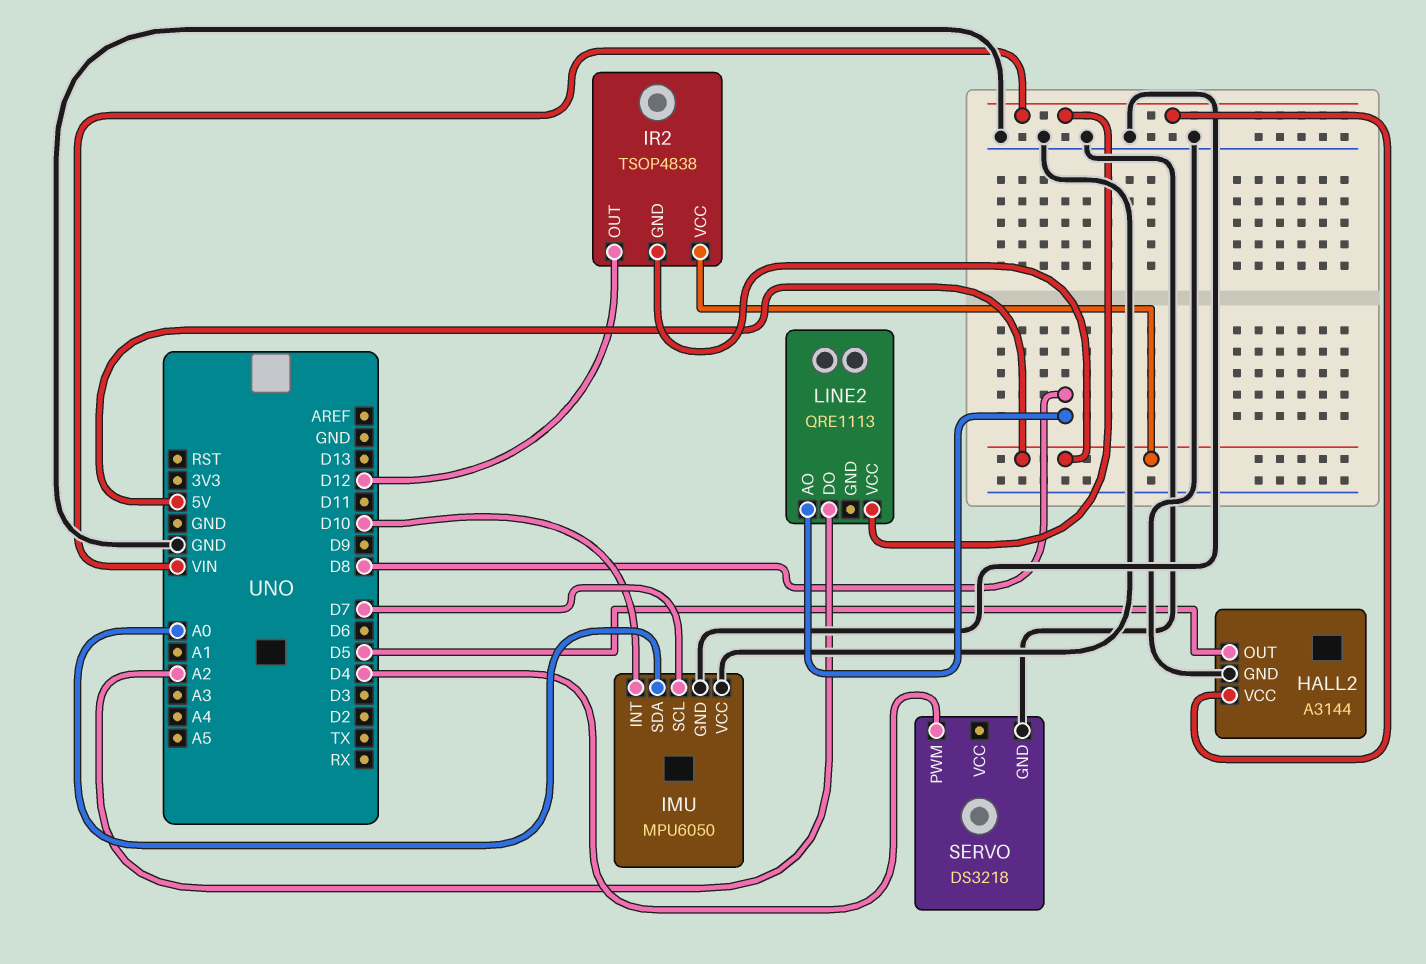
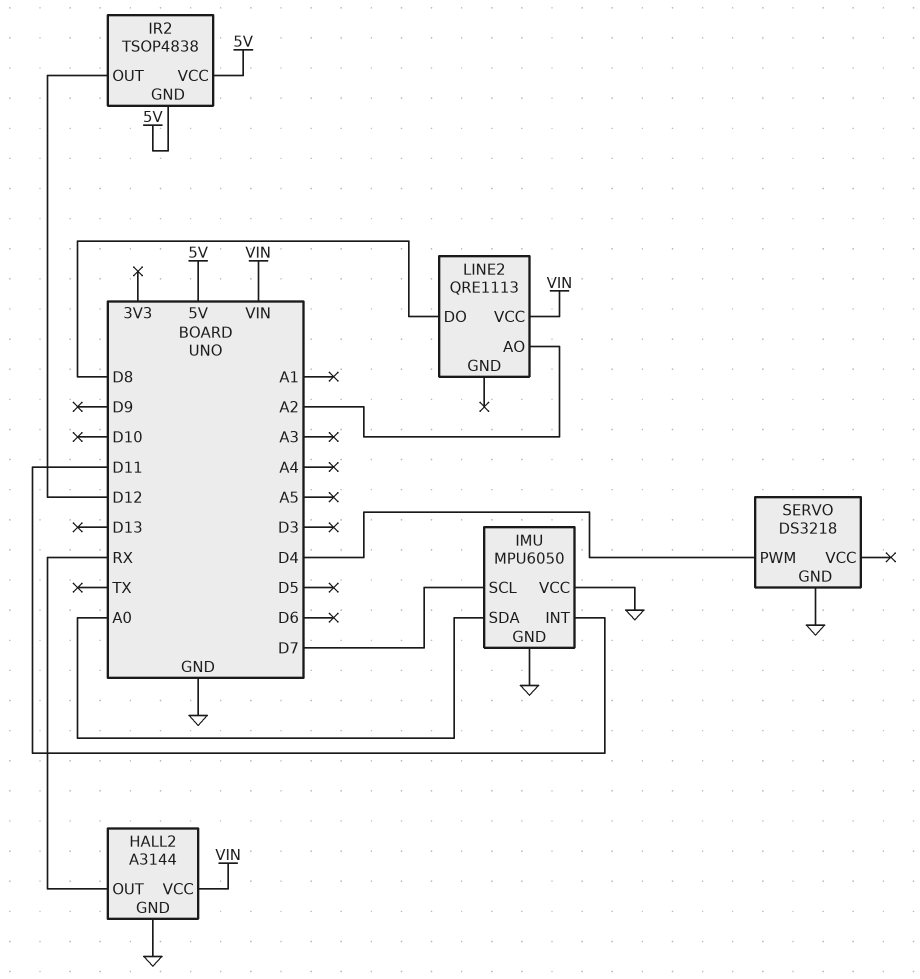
HALL2 pin OUT: D5 -> RX
IMU pin INT: D10 -> D11
LINE2 pin AO: D8 -> A2
LINE2 pin DO: A2 -> D8

